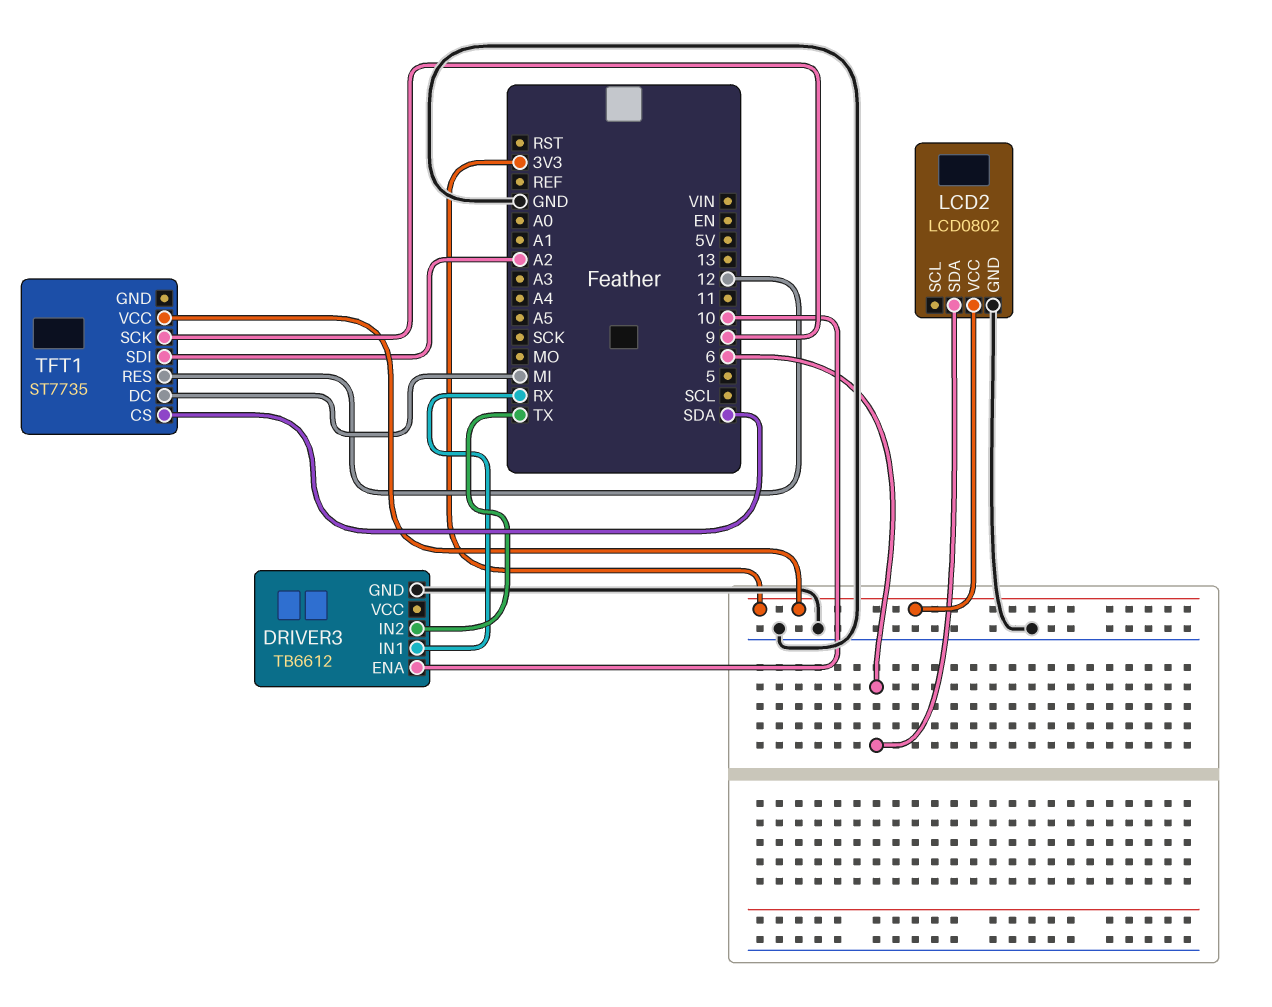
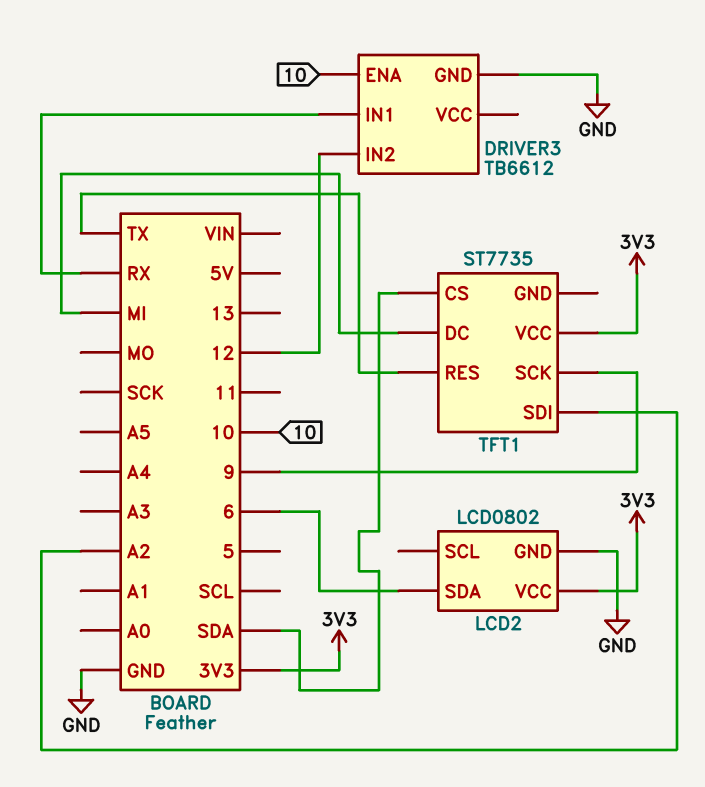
DRIVER3 pin IN2: TX -> 12
TFT1 pin RES: 12 -> TX

